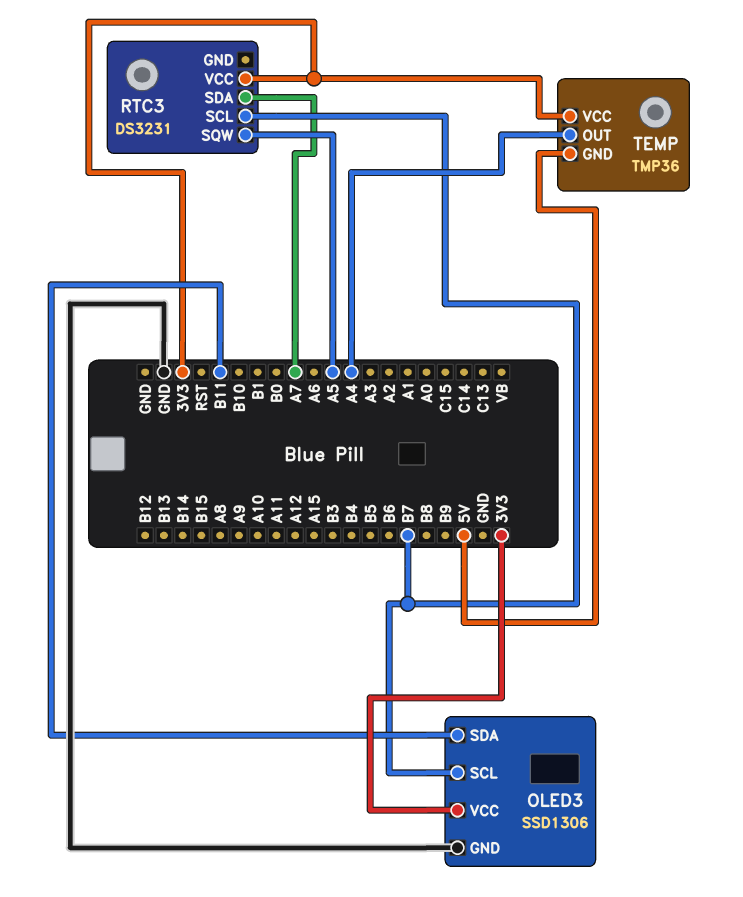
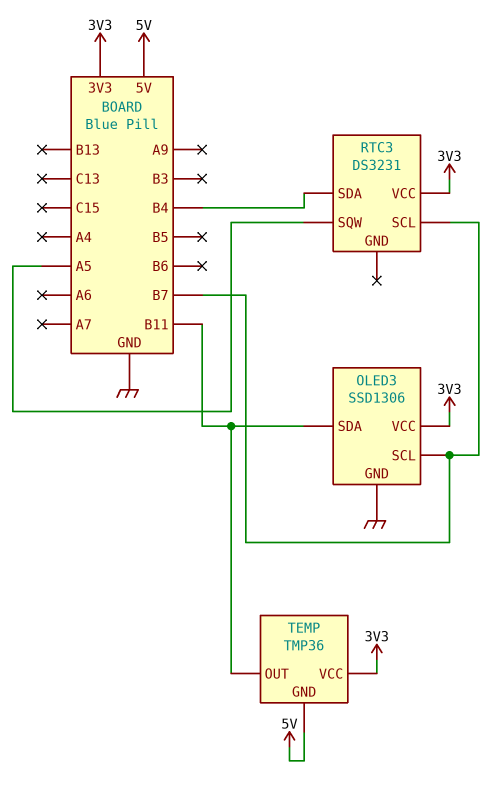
RTC3 pin SDA: A7 -> B4
TEMP pin OUT: A4 -> B11

